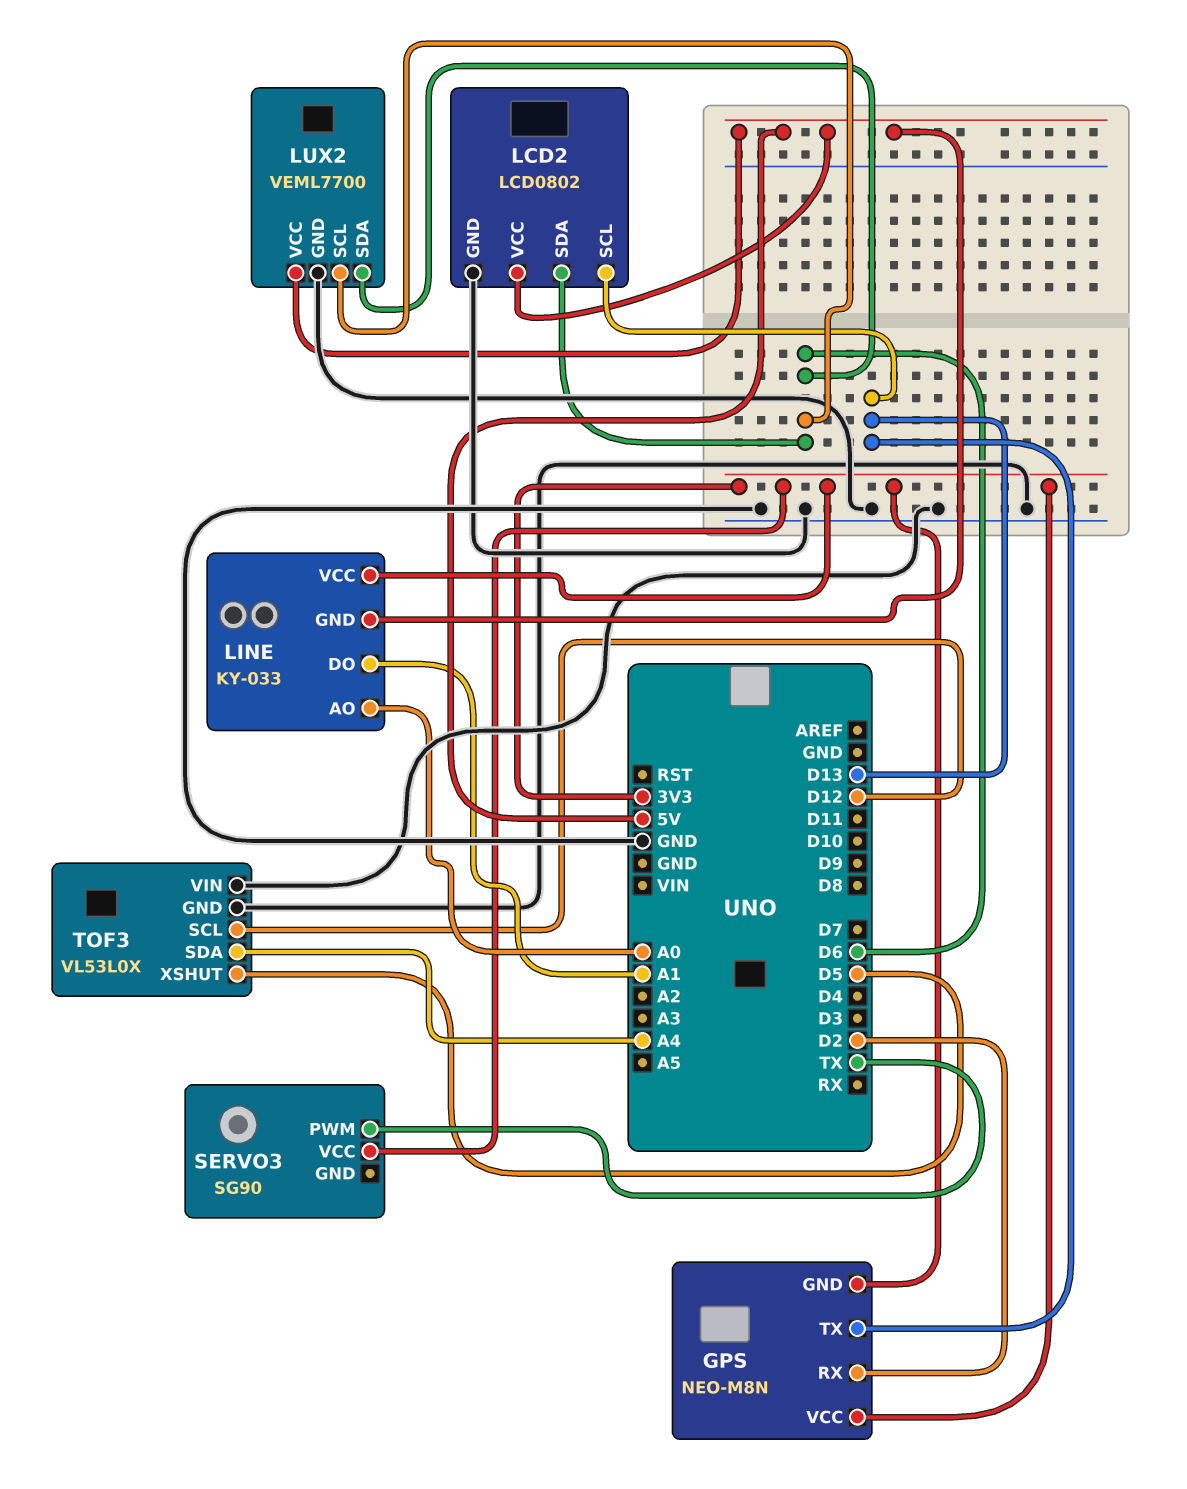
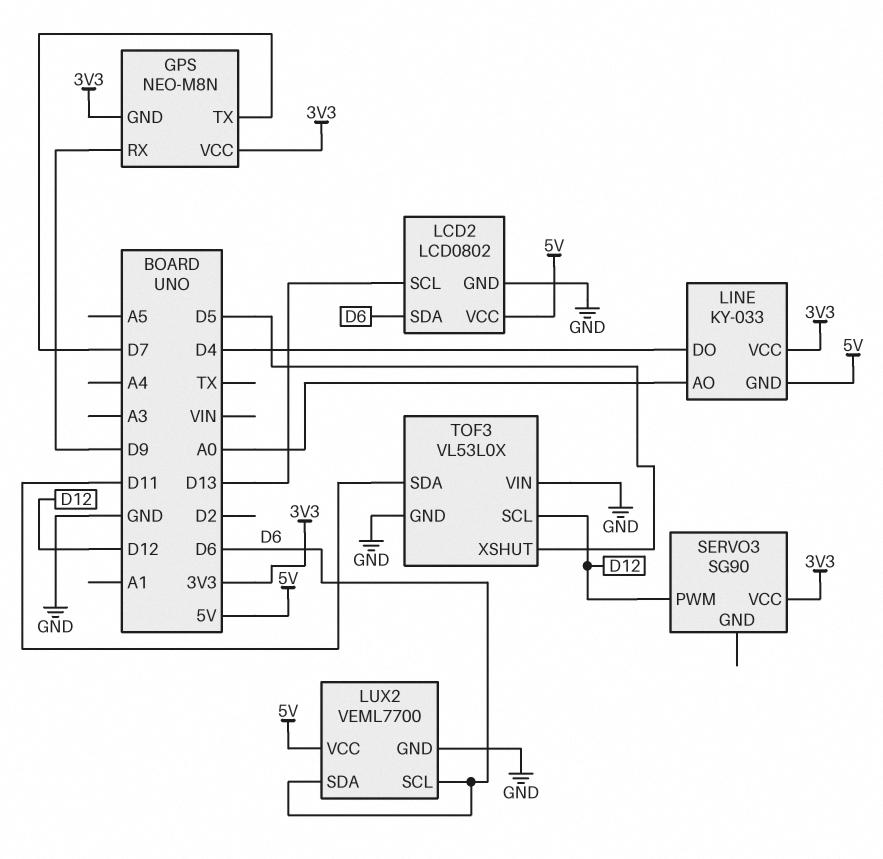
GPS pin RX: D2 -> D9
GPS pin TX: D13 -> D7
LINE pin DO: A1 -> D4
SERVO3 pin PWM: TX -> D12
TOF3 pin SDA: A4 -> D11

